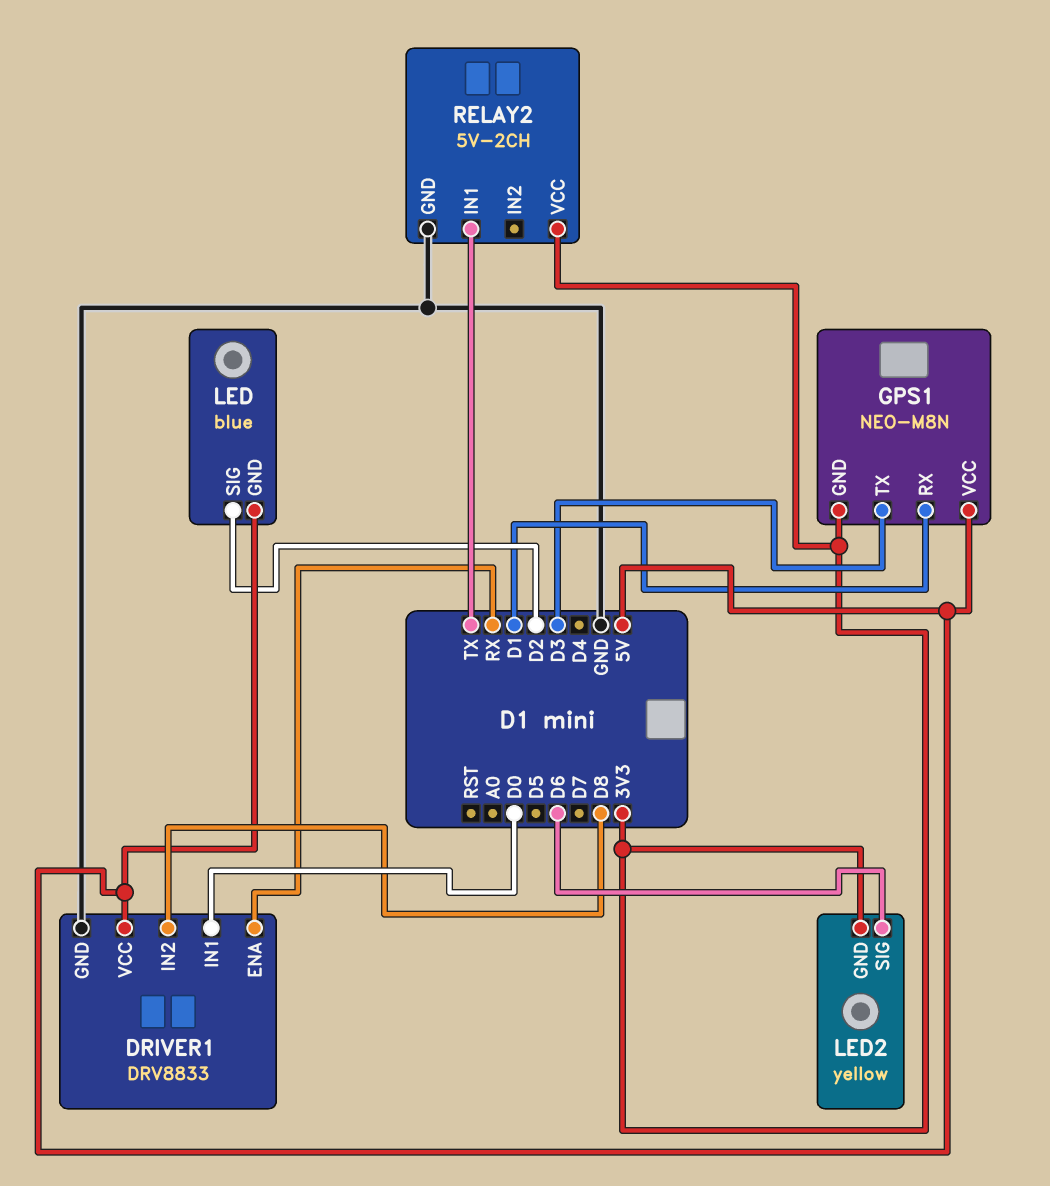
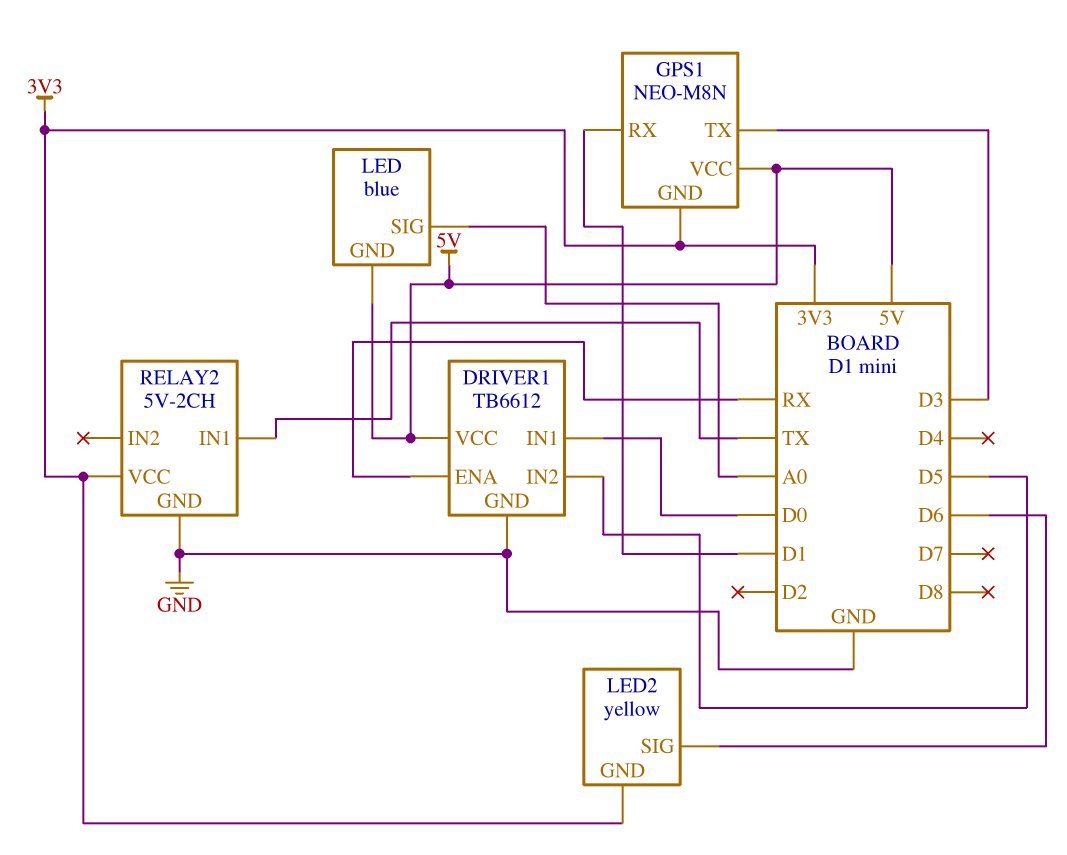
DRIVER1: DRV8833 -> TB6612
DRIVER1 pin IN2: D8 -> D5
LED pin SIG: D2 -> A0

